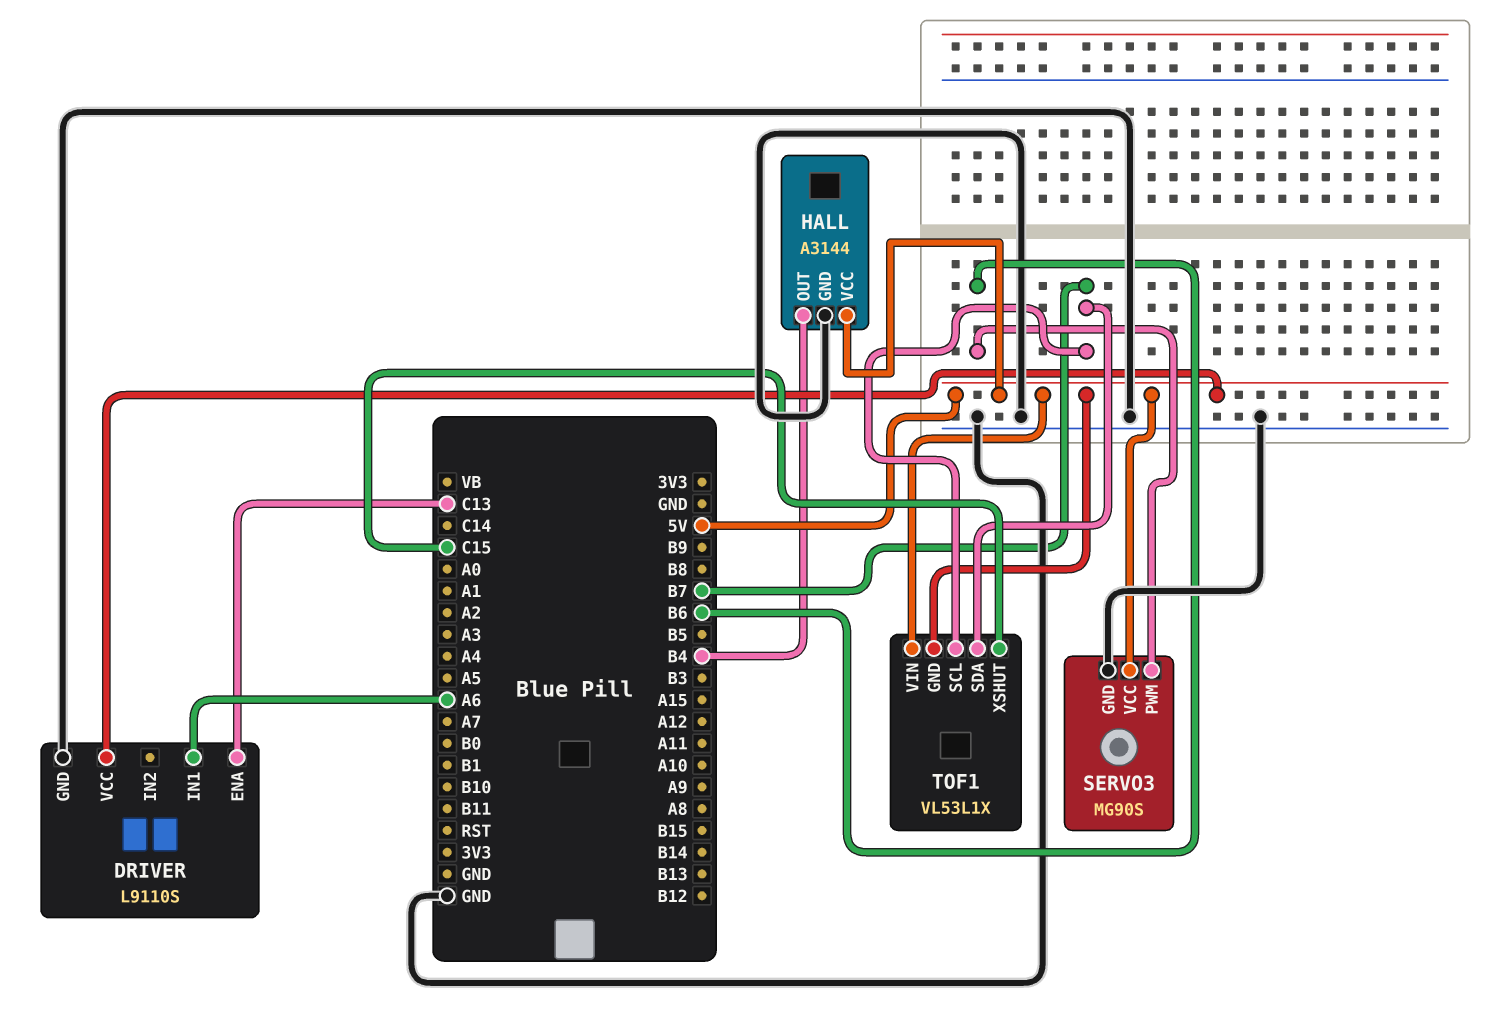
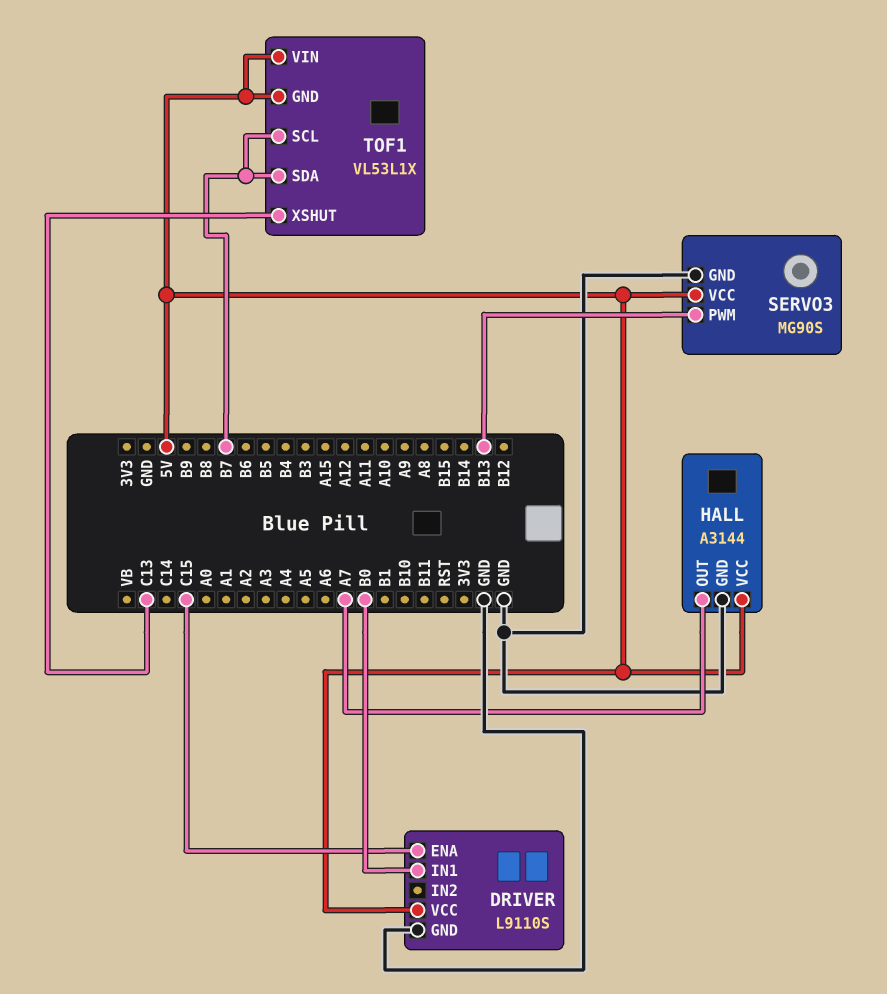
DRIVER pin ENA: C13 -> C15
DRIVER pin IN1: A6 -> B0
HALL pin OUT: B4 -> A7
SERVO3 pin PWM: B6 -> B13
TOF1 pin XSHUT: C15 -> C13

